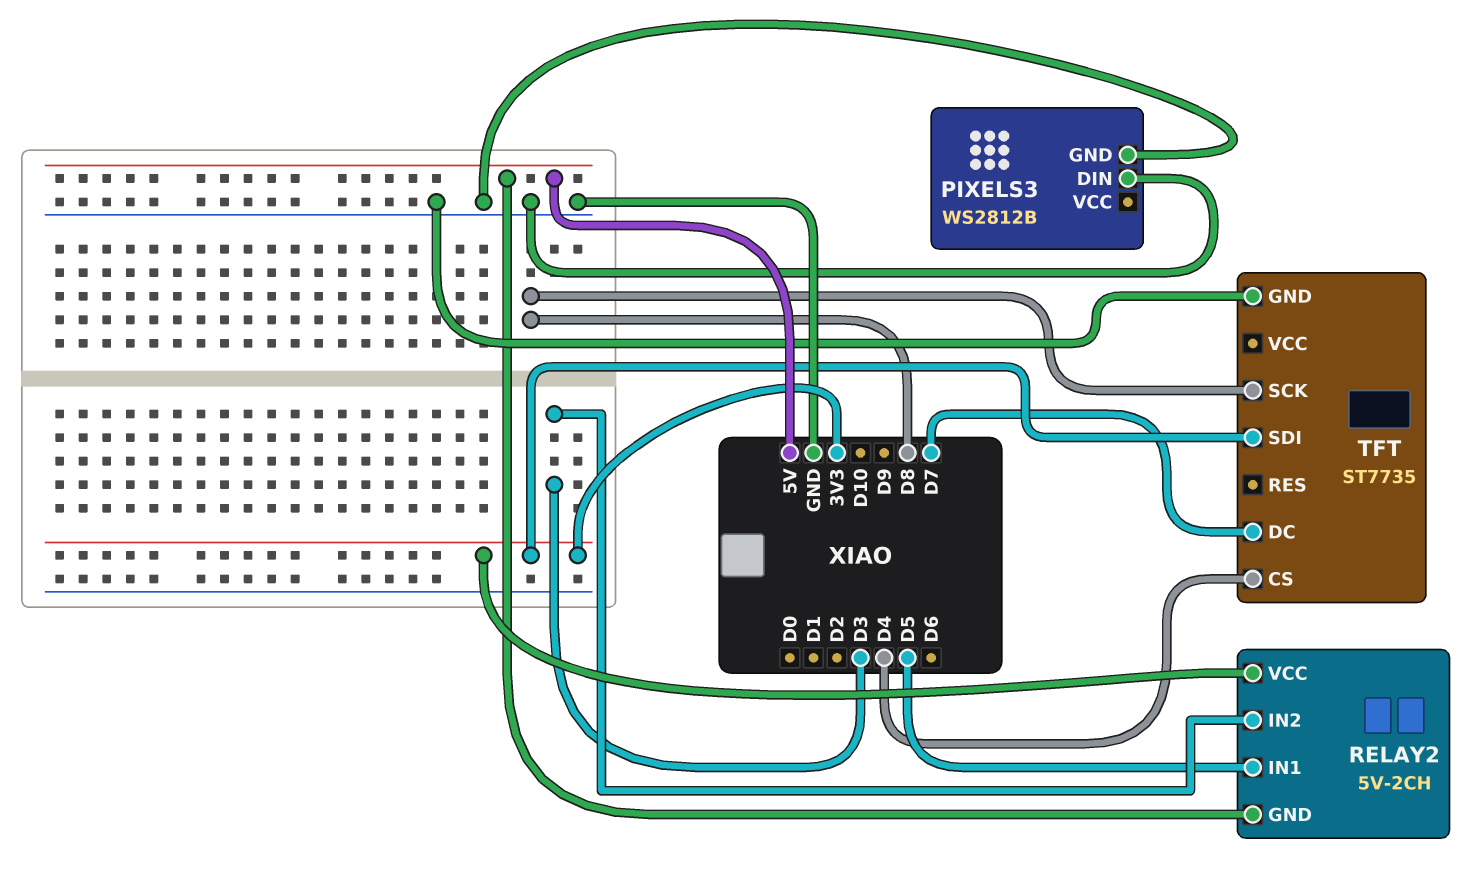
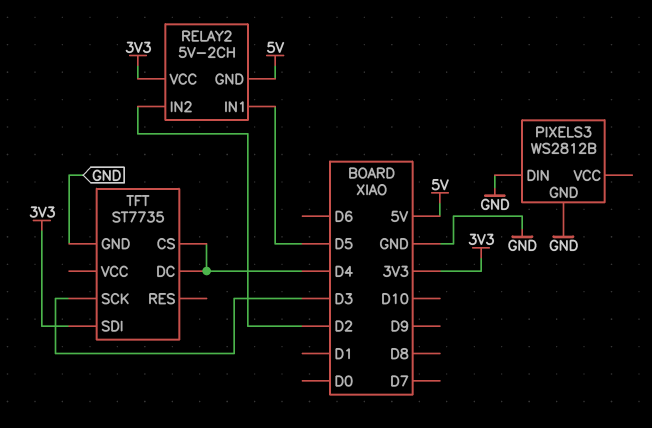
RELAY2 pin IN2: D3 -> D2
TFT pin DC: D7 -> D4
TFT pin SCK: D8 -> D3

